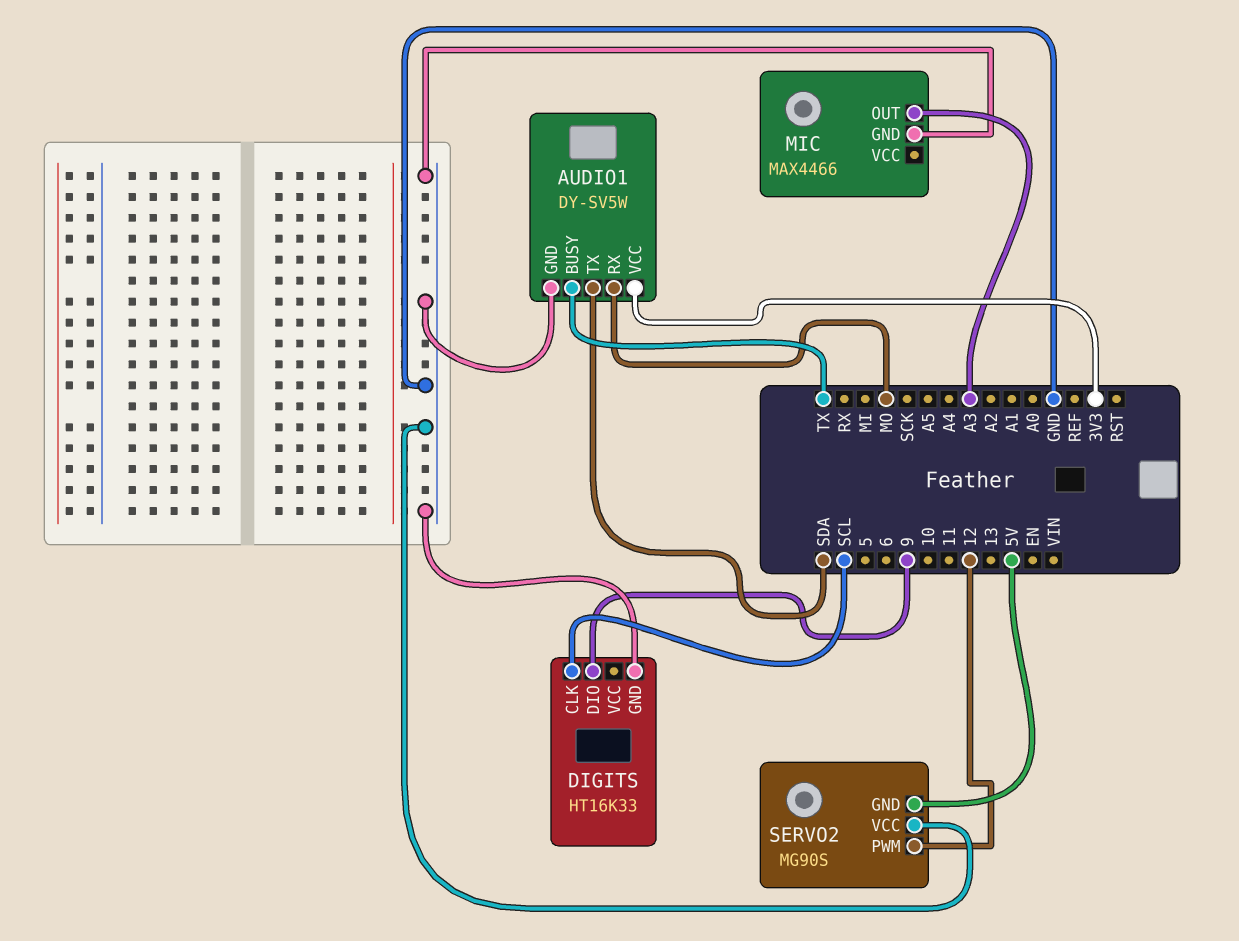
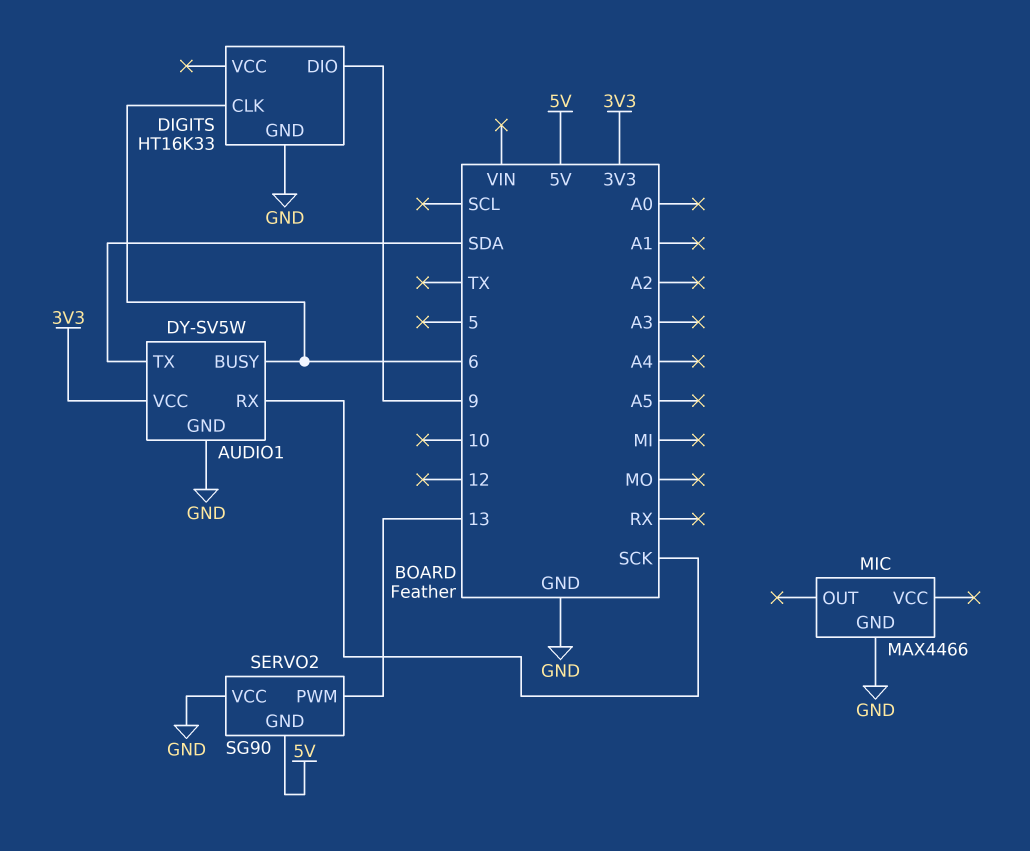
AUDIO1 pin BUSY: TX -> 6
AUDIO1 pin RX: MO -> SCK
DIGITS pin CLK: SCL -> 6
MIC pin OUT: A3 -> none
SERVO2: MG90S -> SG90
SERVO2 pin PWM: 12 -> 13

